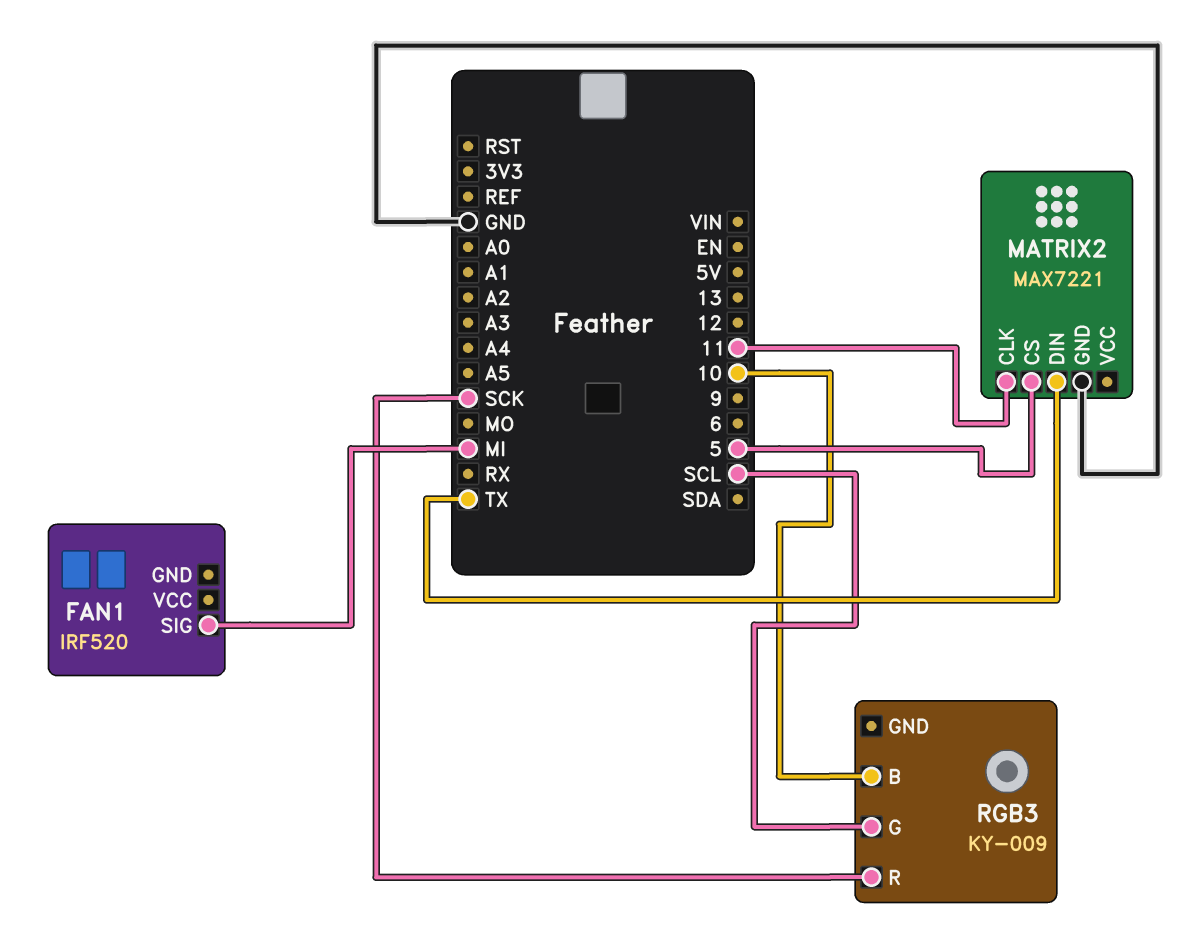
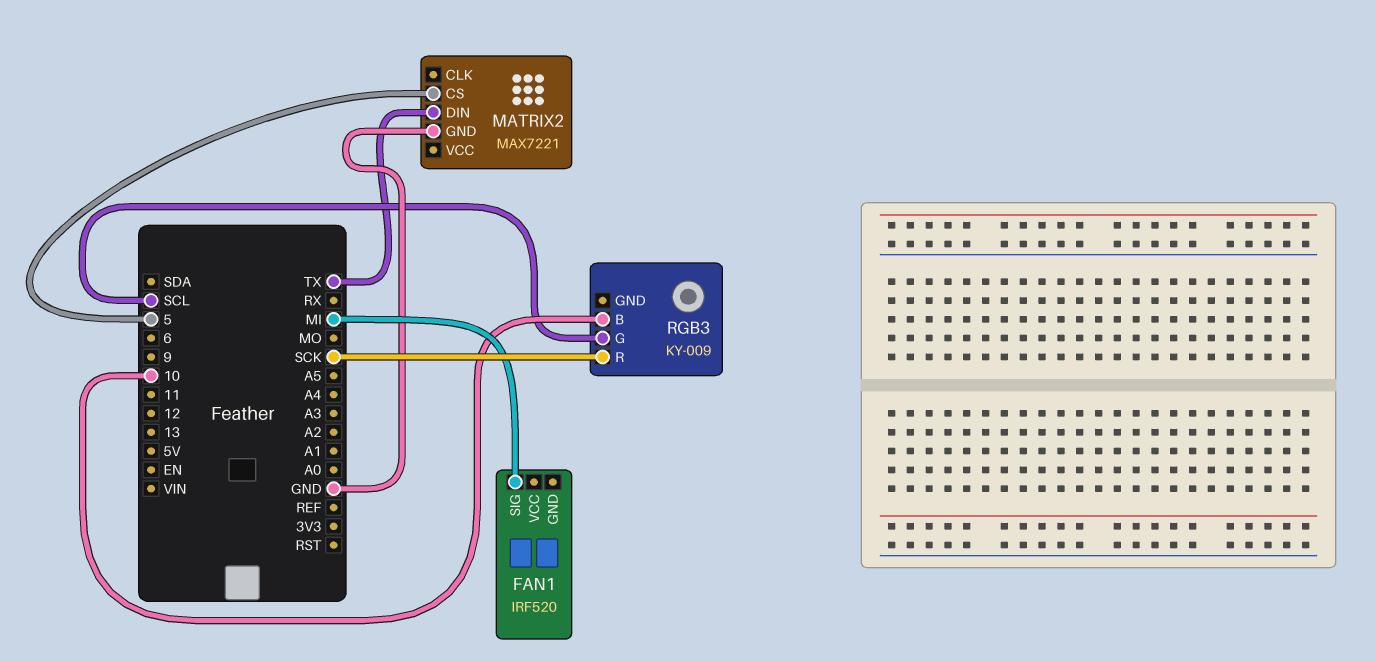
MATRIX2 pin CLK: 11 -> none

